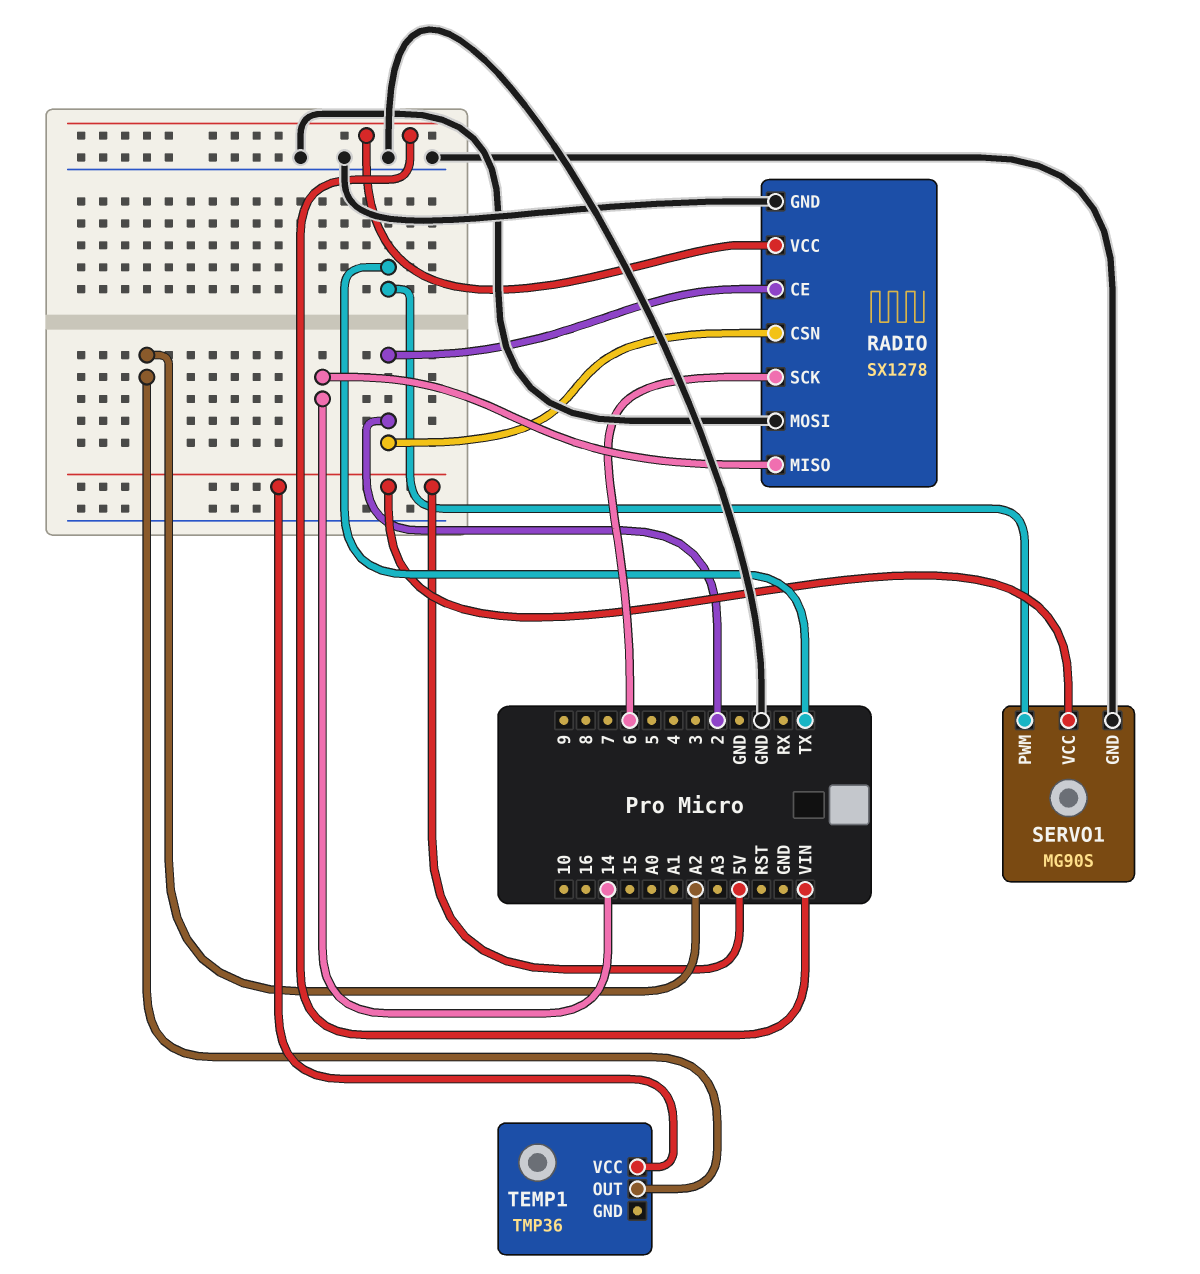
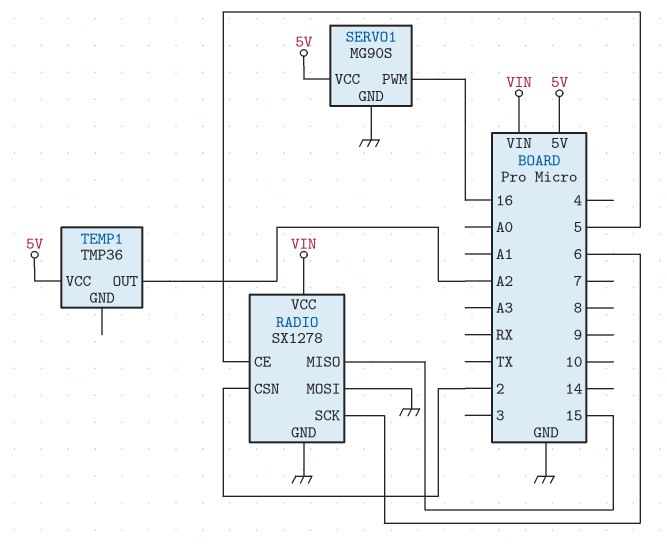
RADIO pin CE: 2 -> 5
RADIO pin MISO: 14 -> 15
SERVO1 pin PWM: TX -> 16

